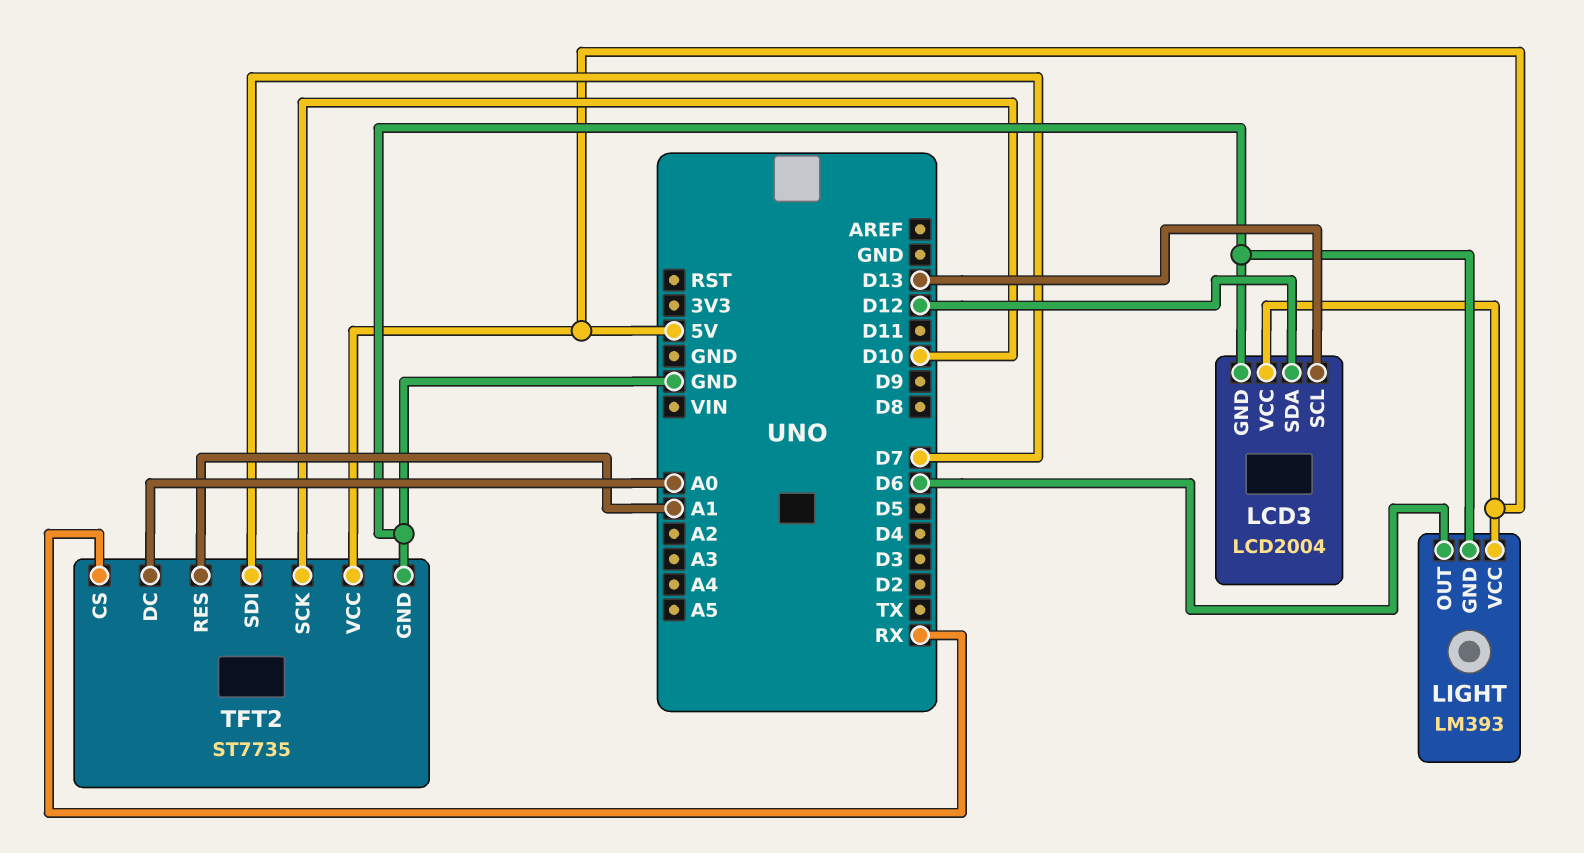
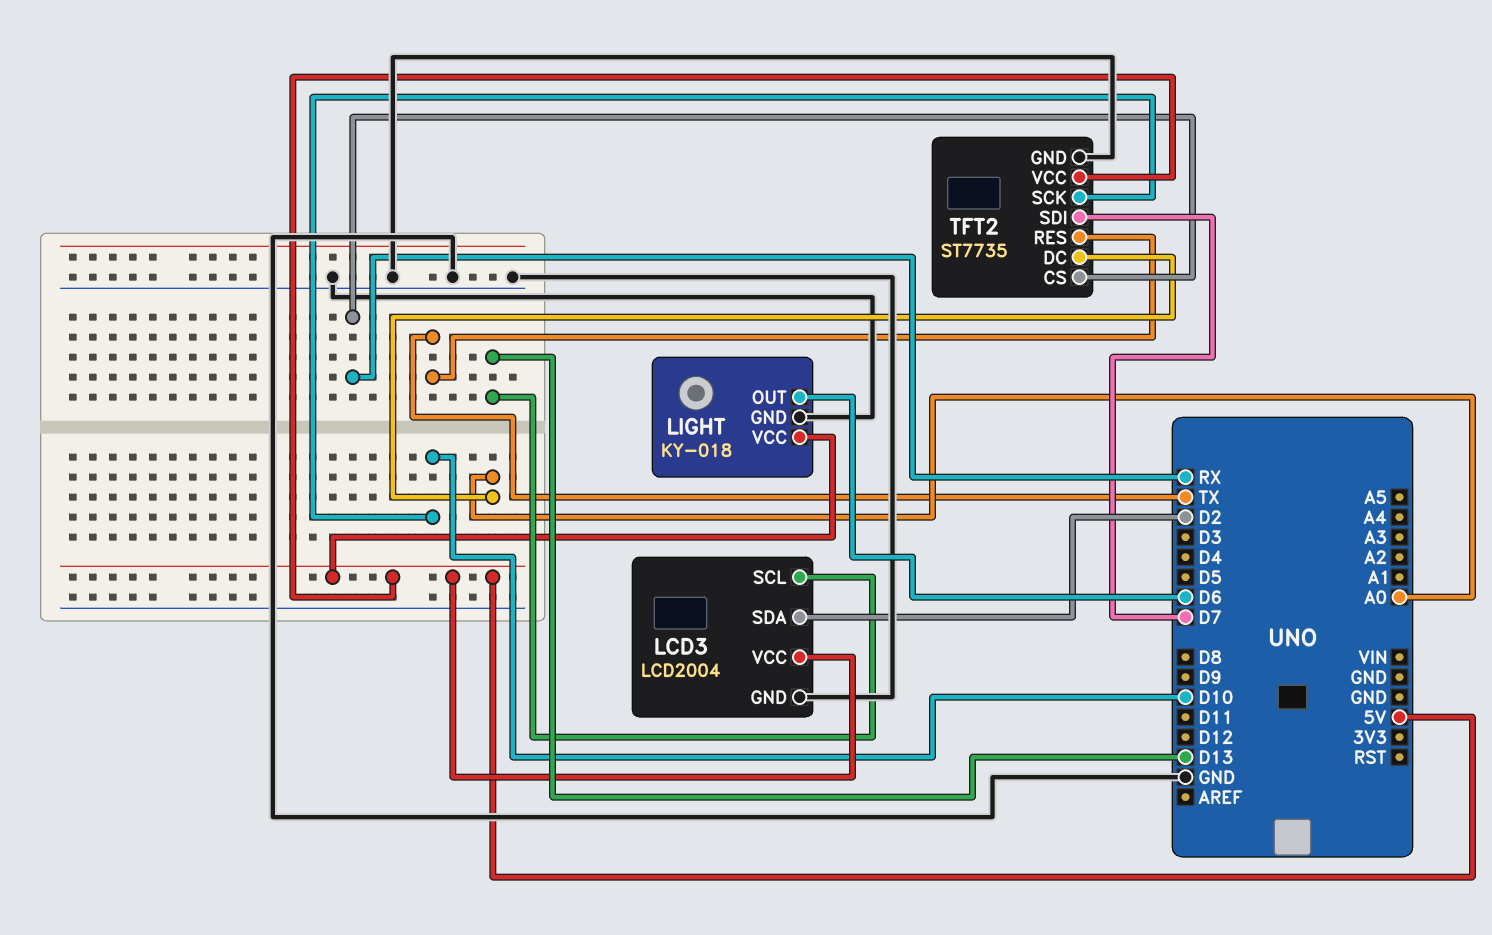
LCD3 pin SDA: D12 -> D2
LIGHT: LM393 -> KY-018
TFT2 pin RES: A1 -> TX

